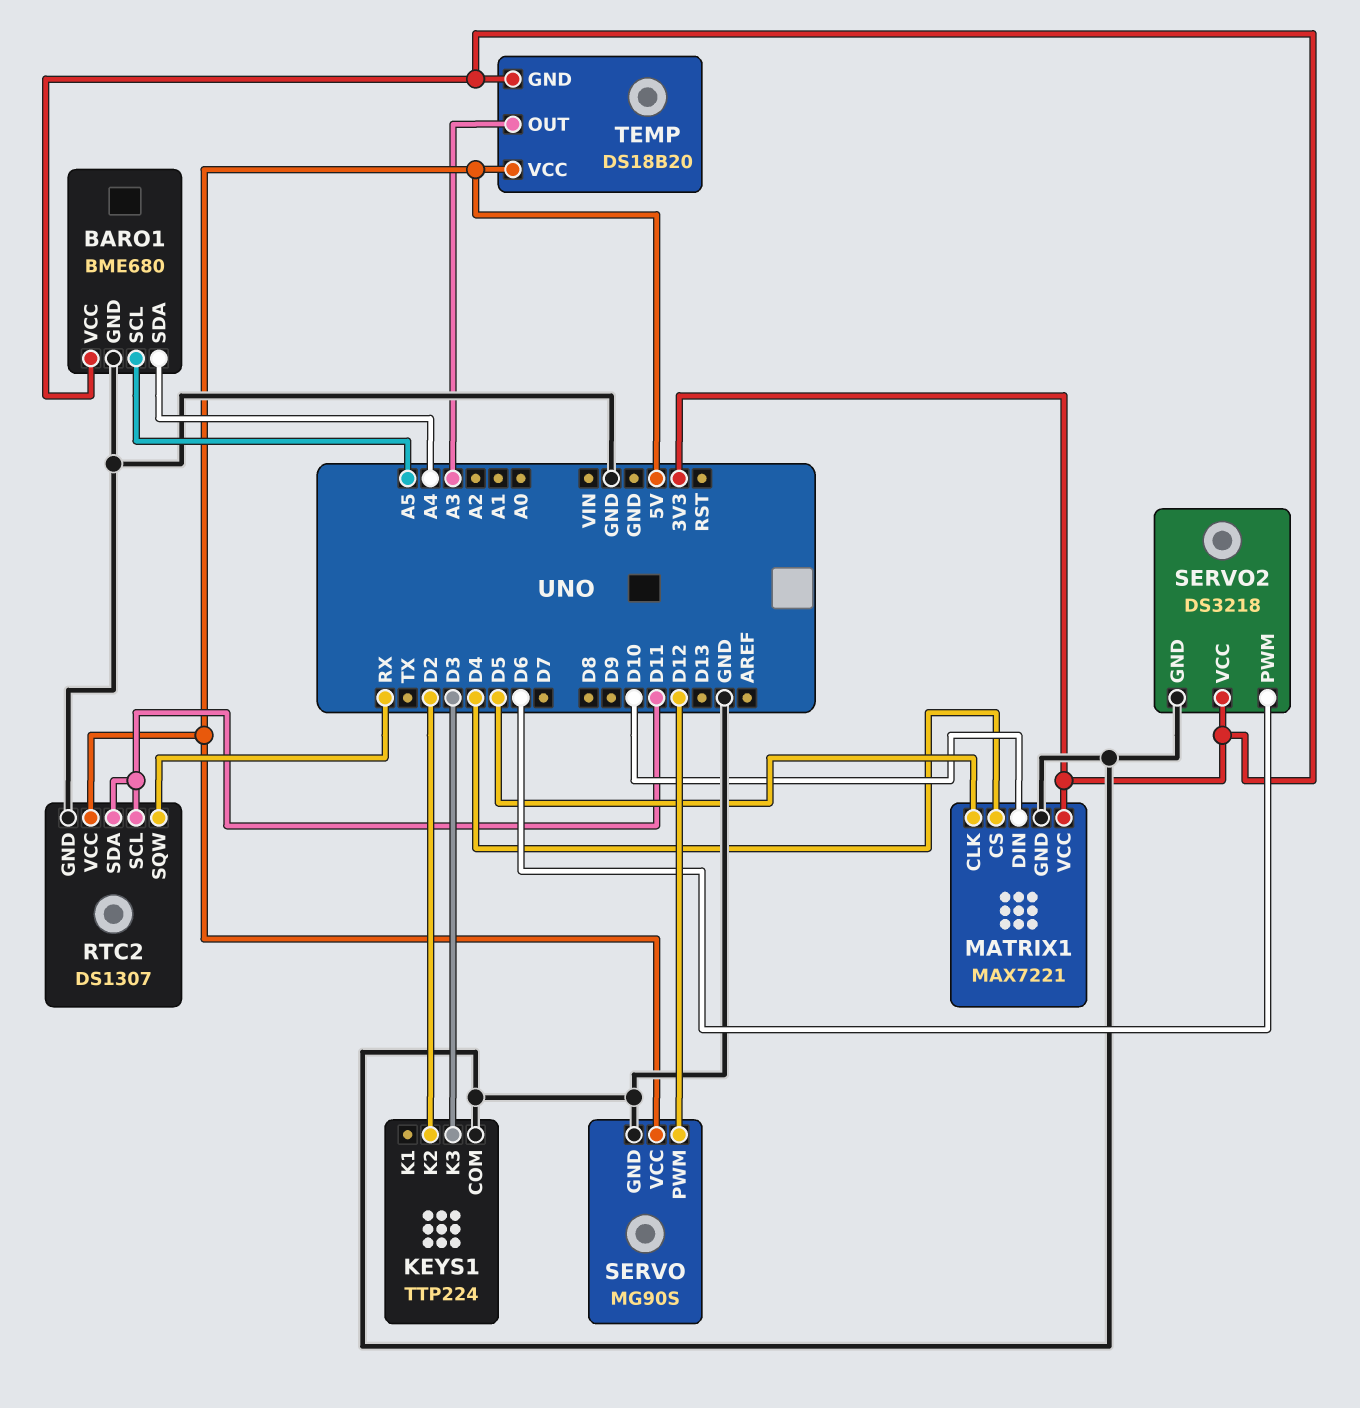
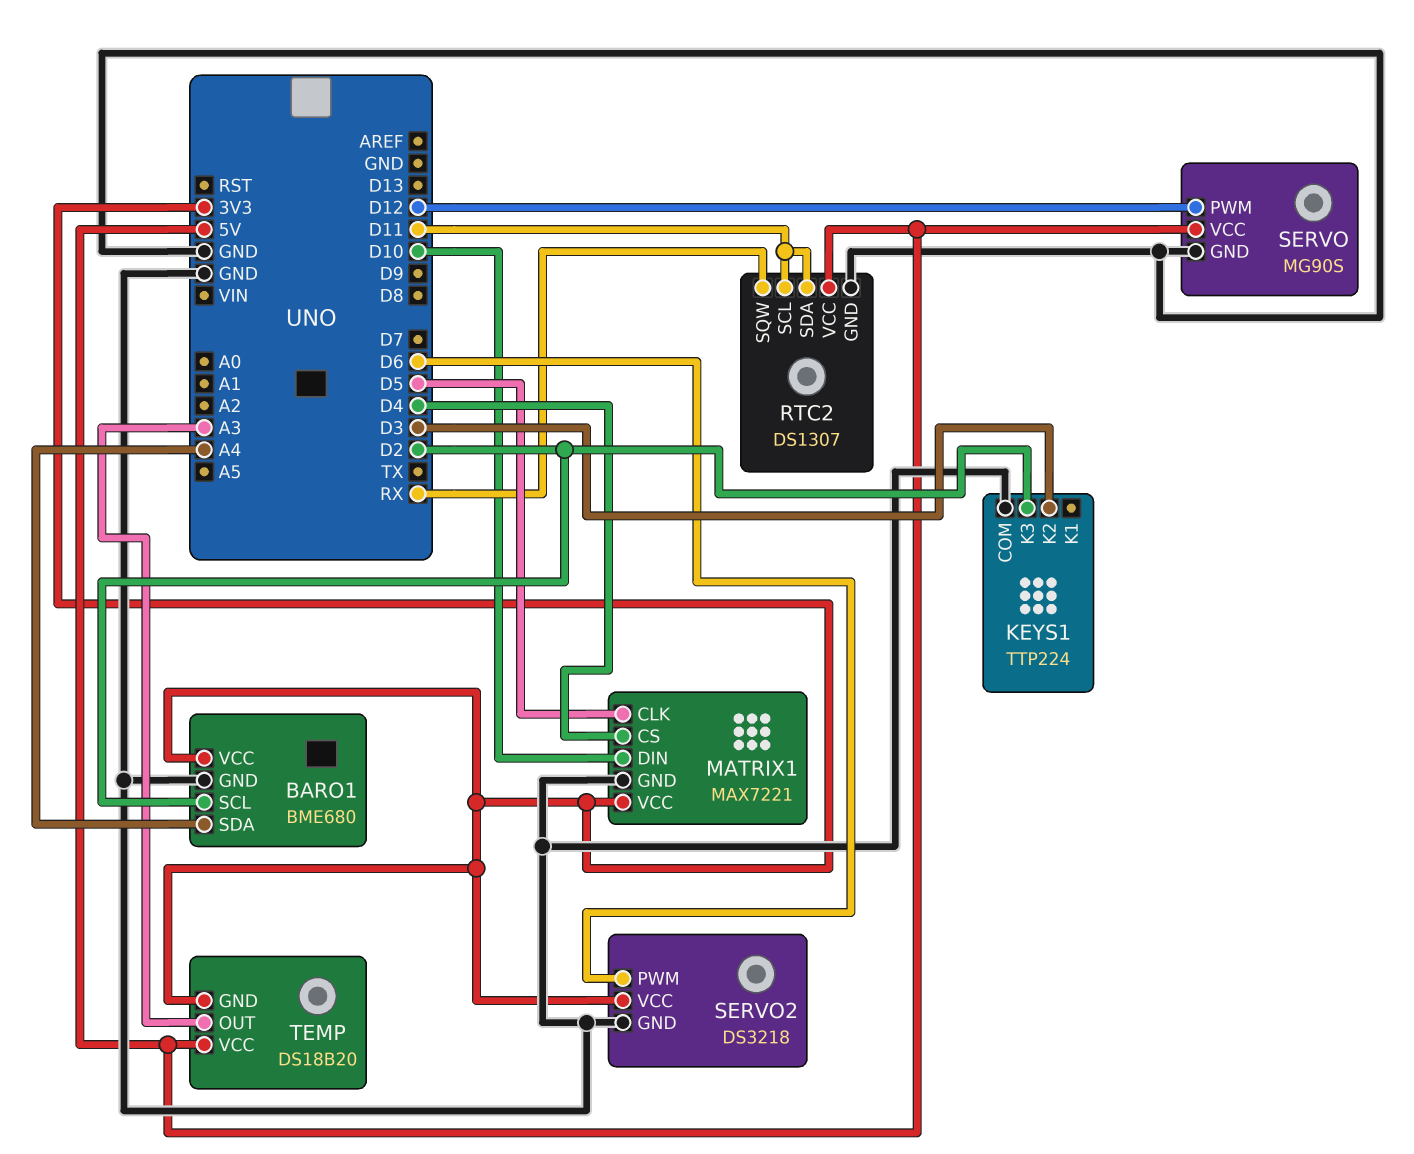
BARO1 pin SCL: A5 -> D2
KEYS1 pin K2: D2 -> D3
KEYS1 pin K3: D3 -> D2

